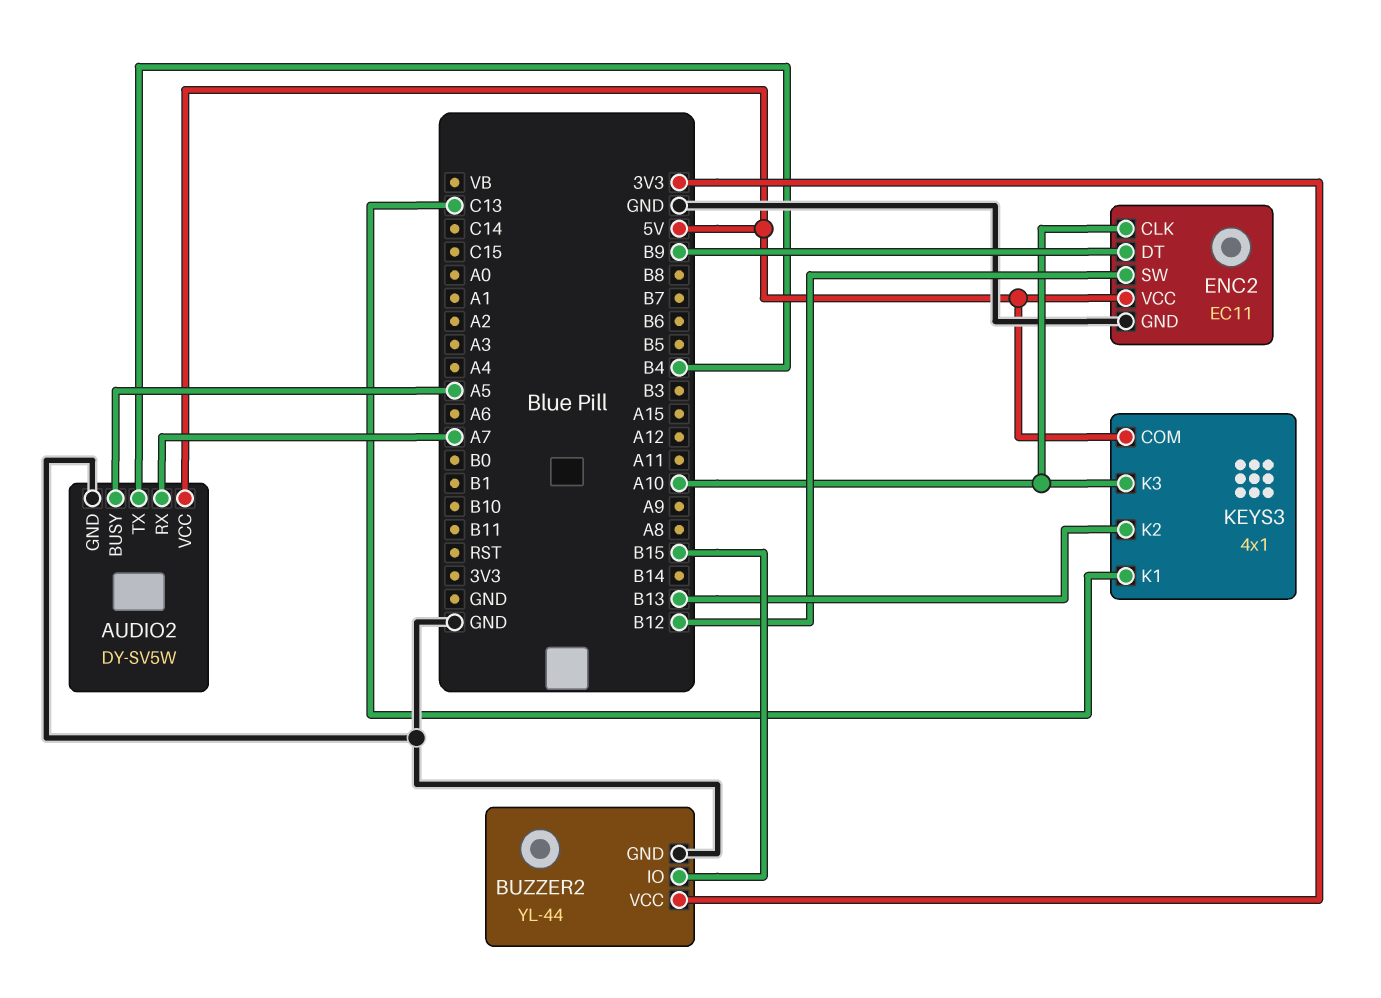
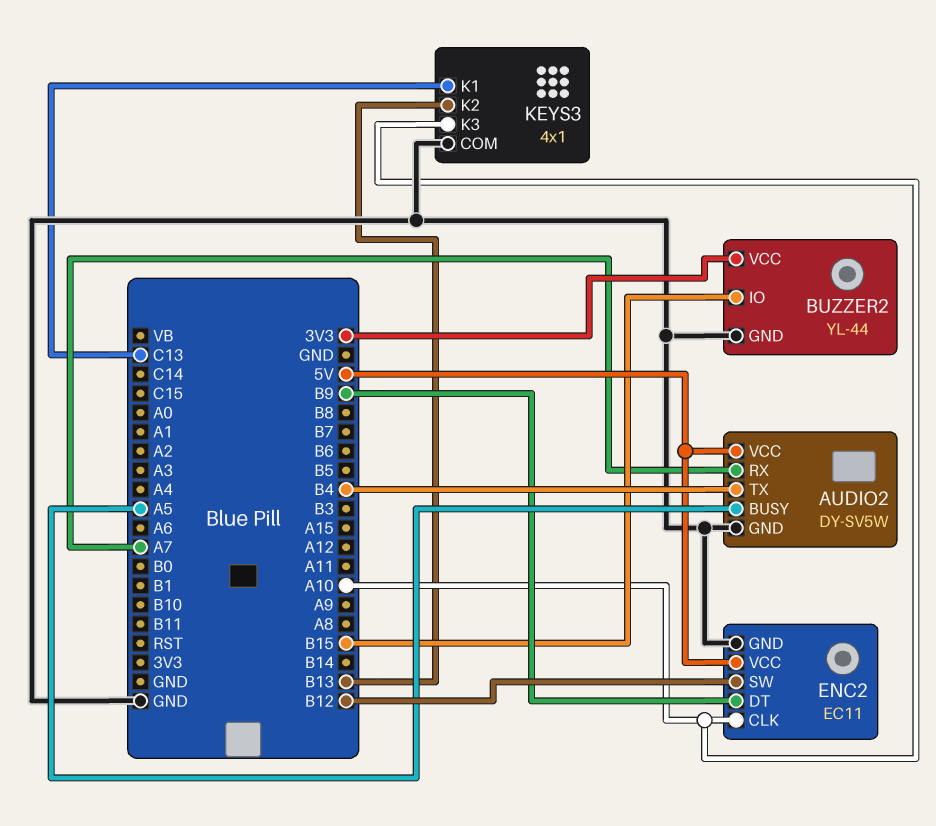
KEYS3 pin COM: 5V -> GND

